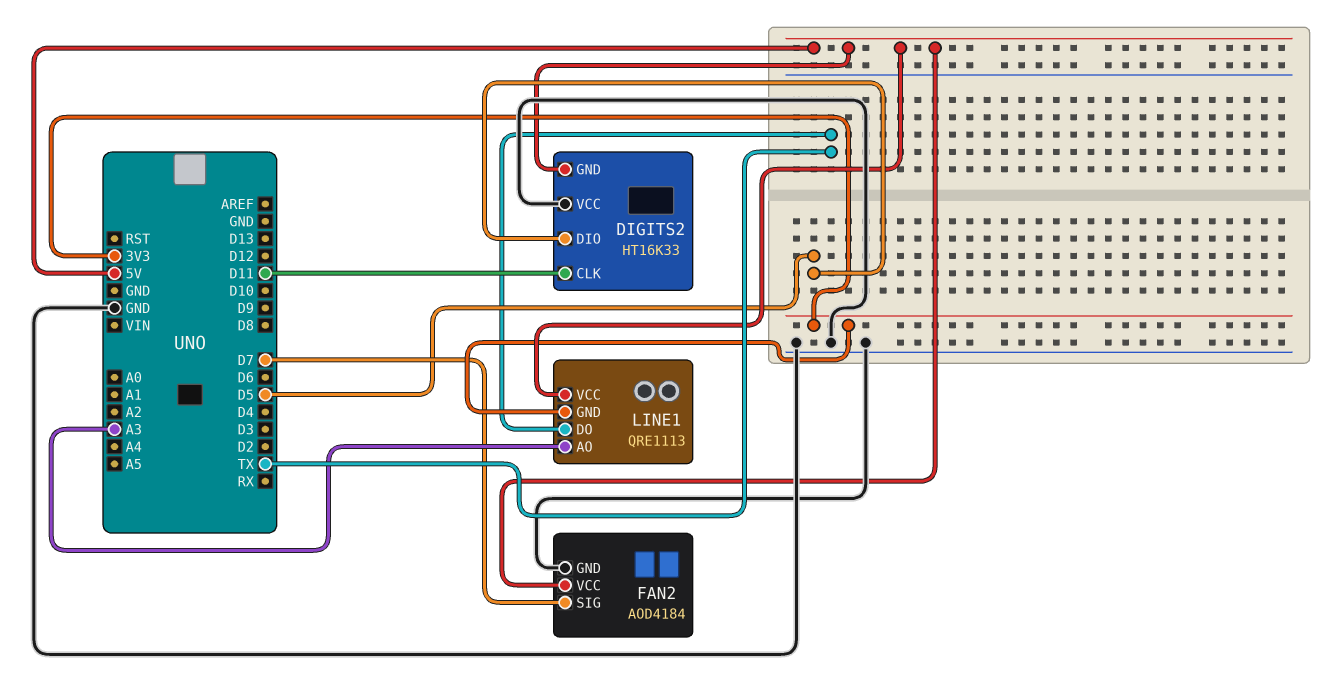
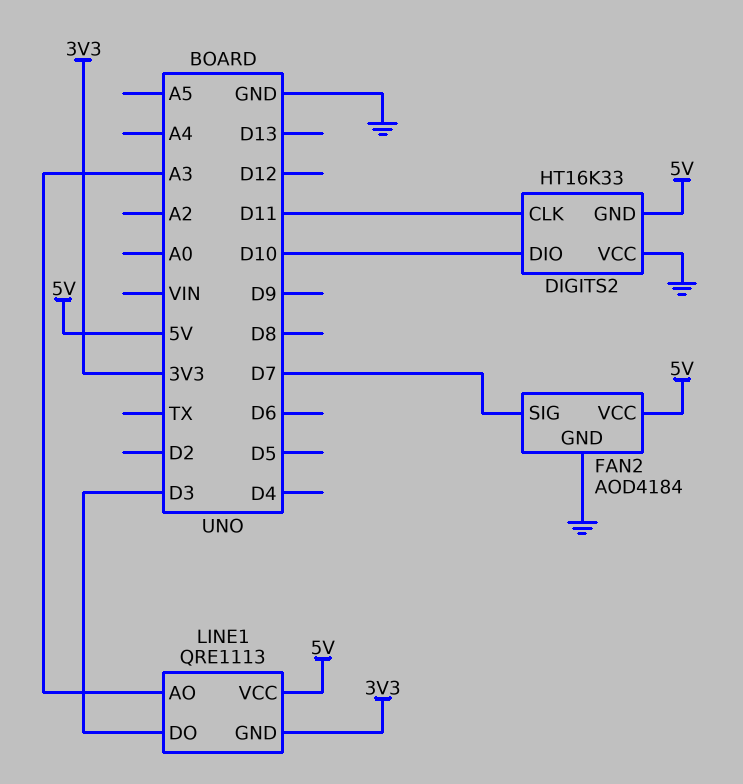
DIGITS2 pin DIO: D5 -> D10
LINE1 pin DO: TX -> D3

